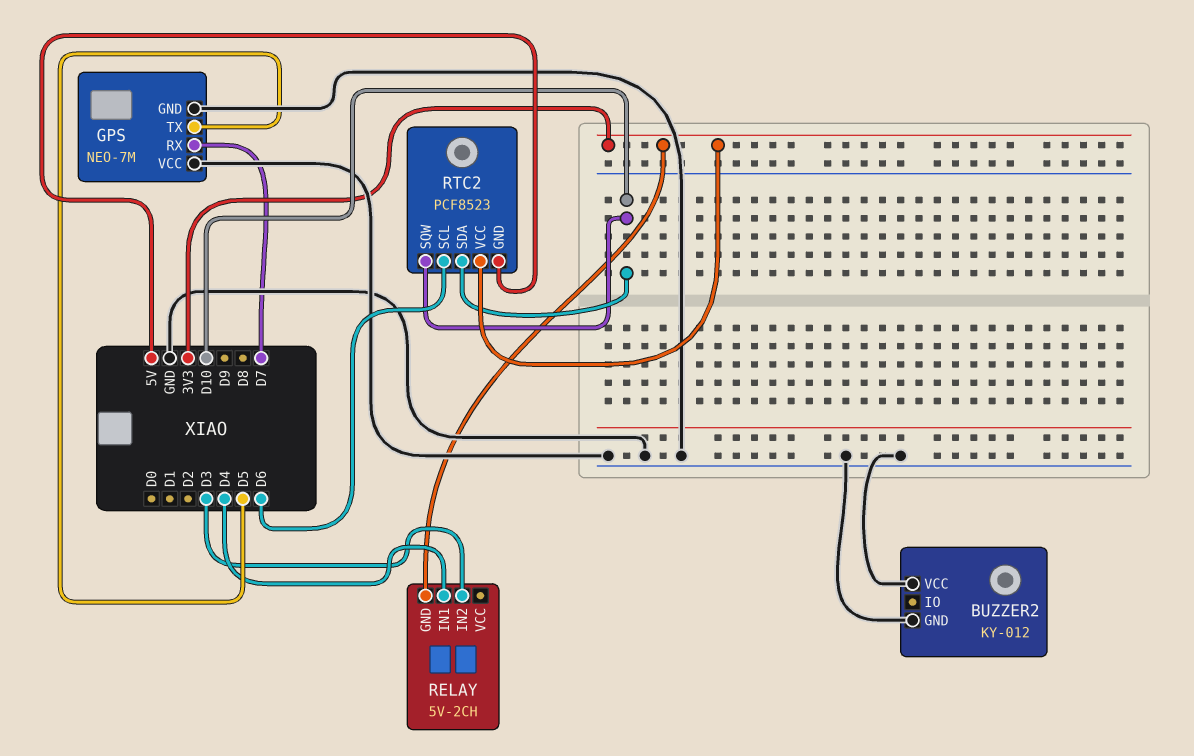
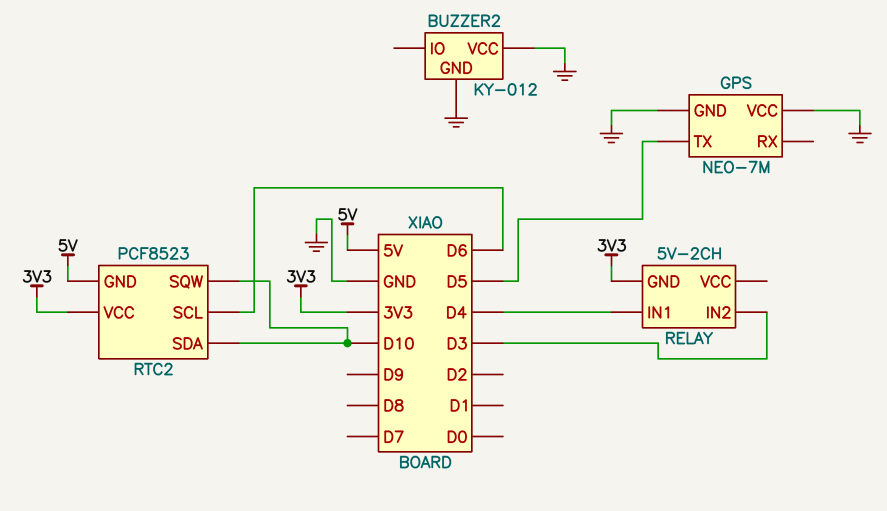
GPS pin RX: D7 -> none

